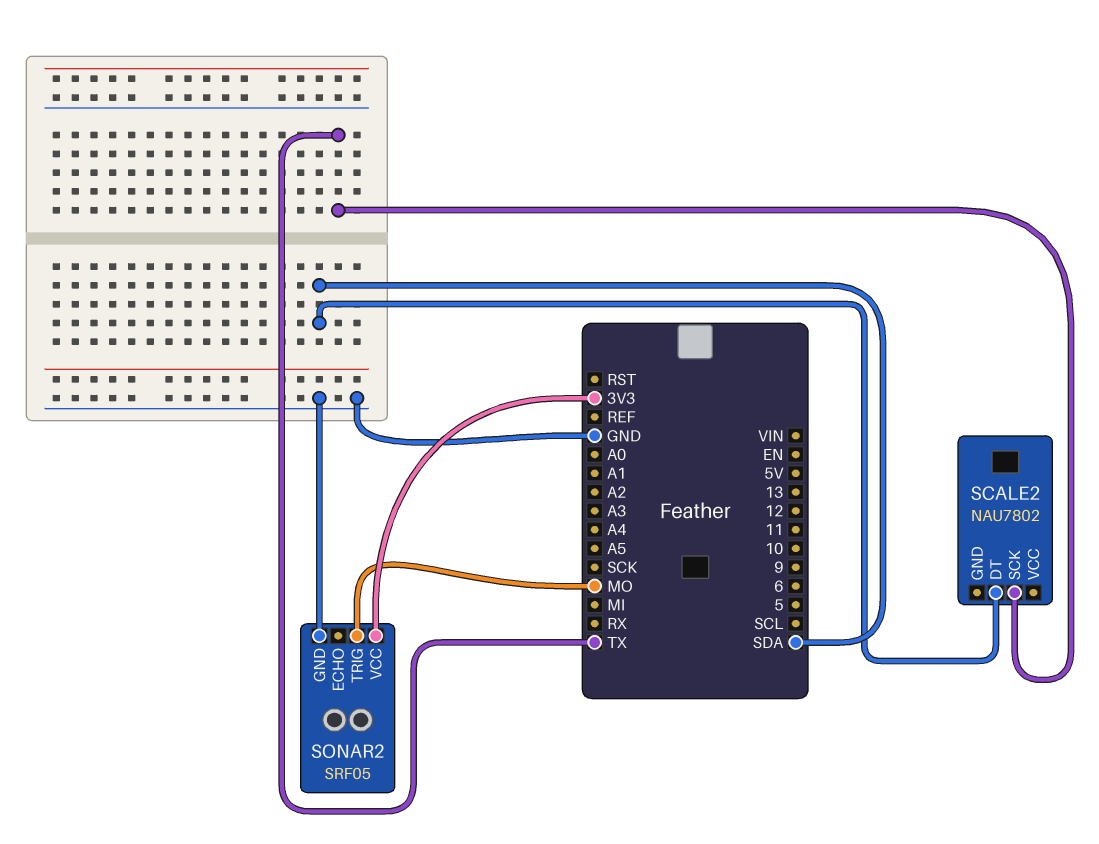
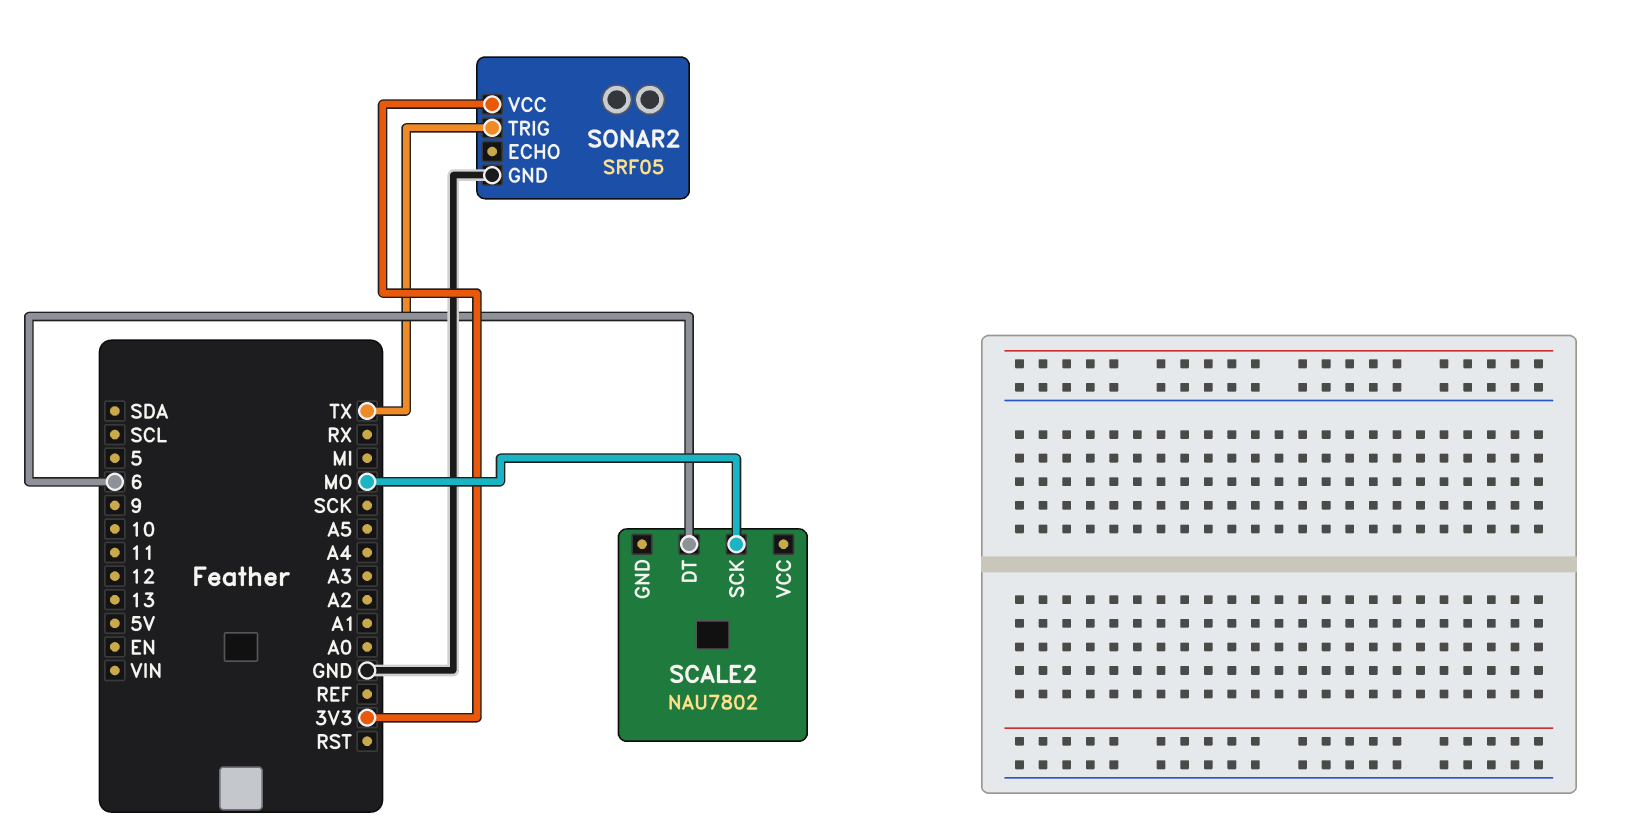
SCALE2 pin DT: SDA -> 6
SCALE2 pin SCK: TX -> MO
SONAR2 pin TRIG: MO -> TX

